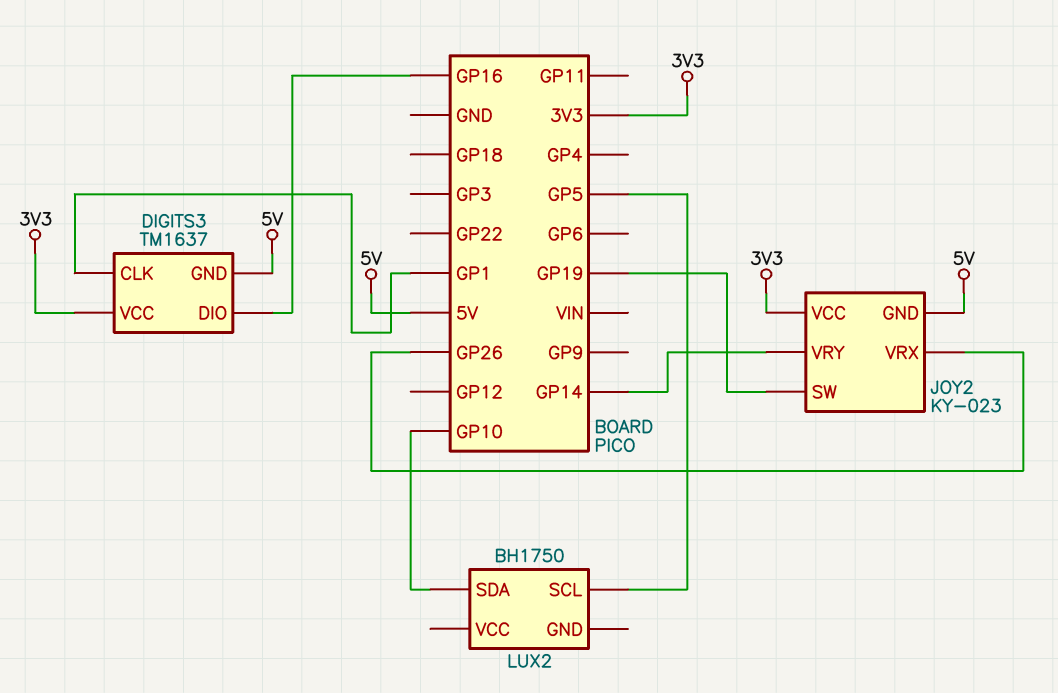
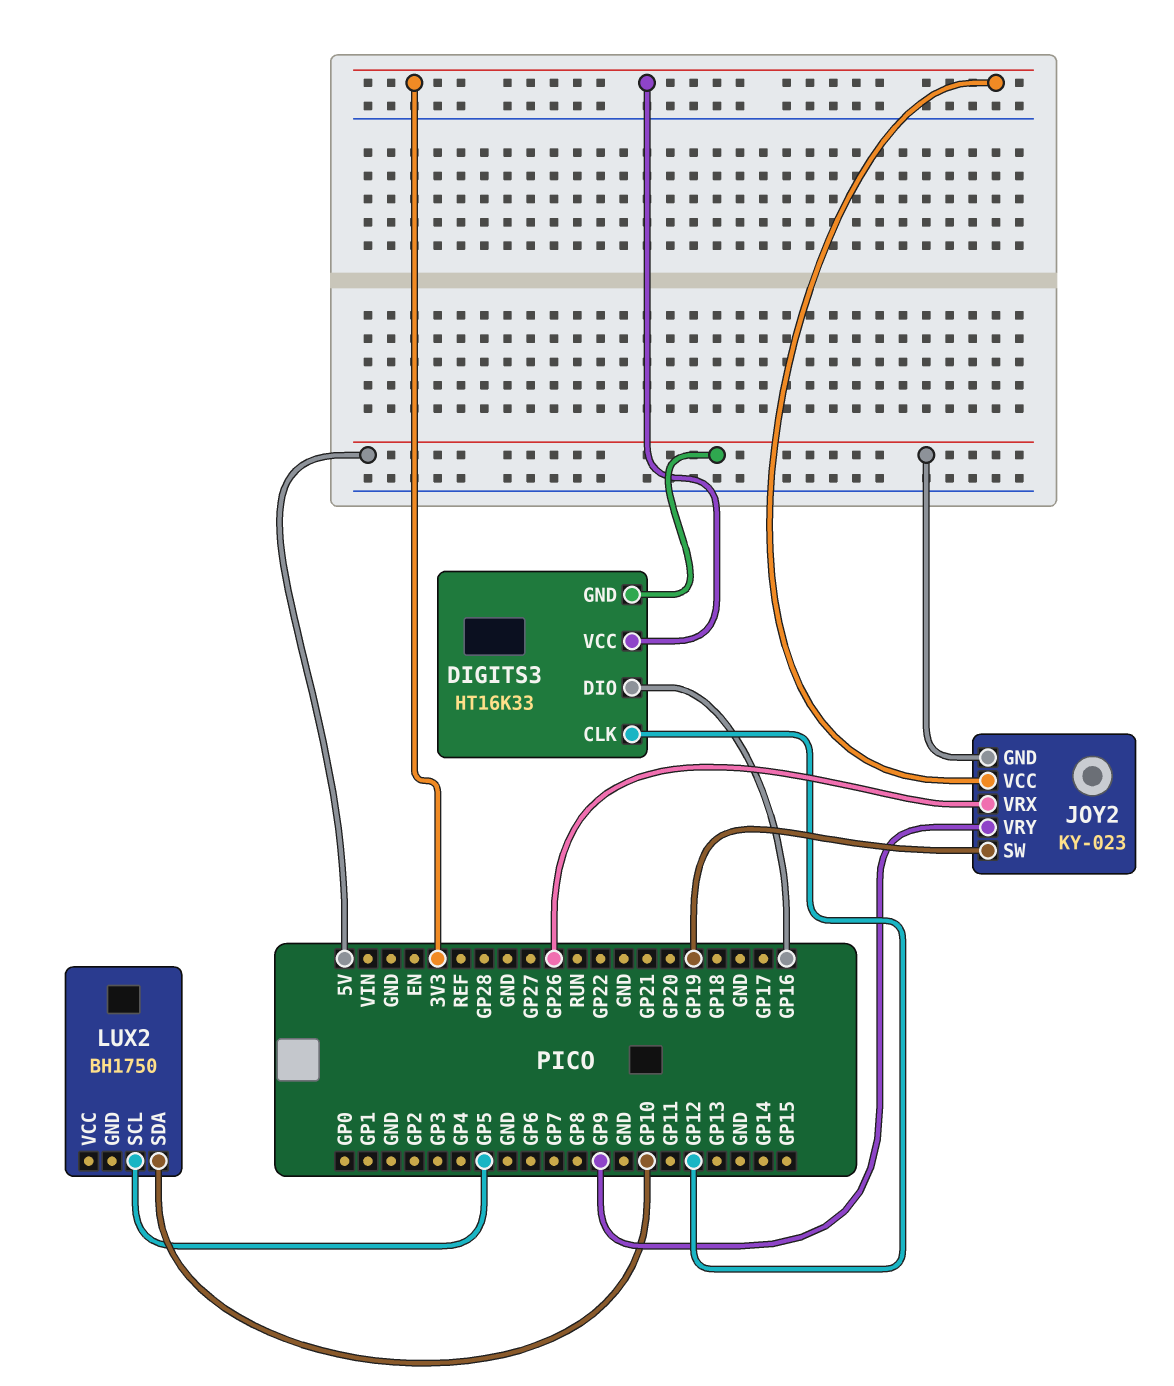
DIGITS3: TM1637 -> HT16K33
DIGITS3 pin CLK: GP1 -> GP12
JOY2 pin VRY: GP14 -> GP9

